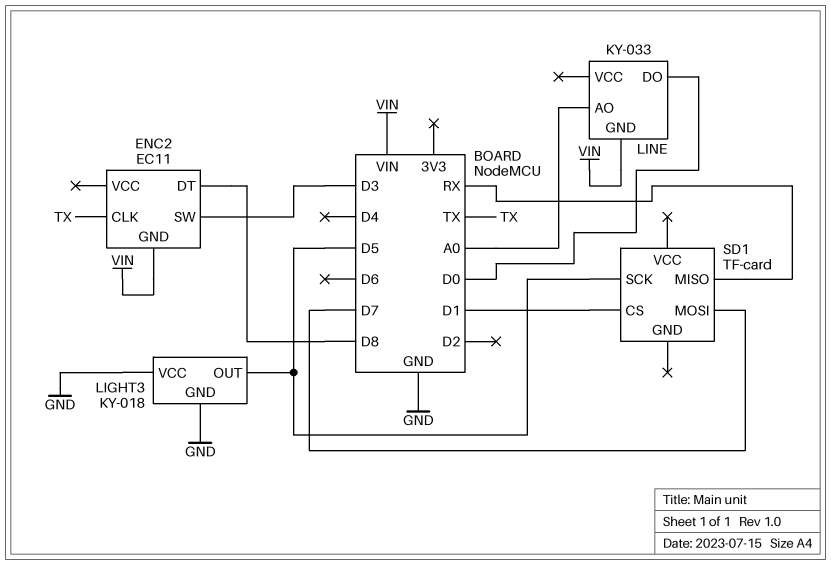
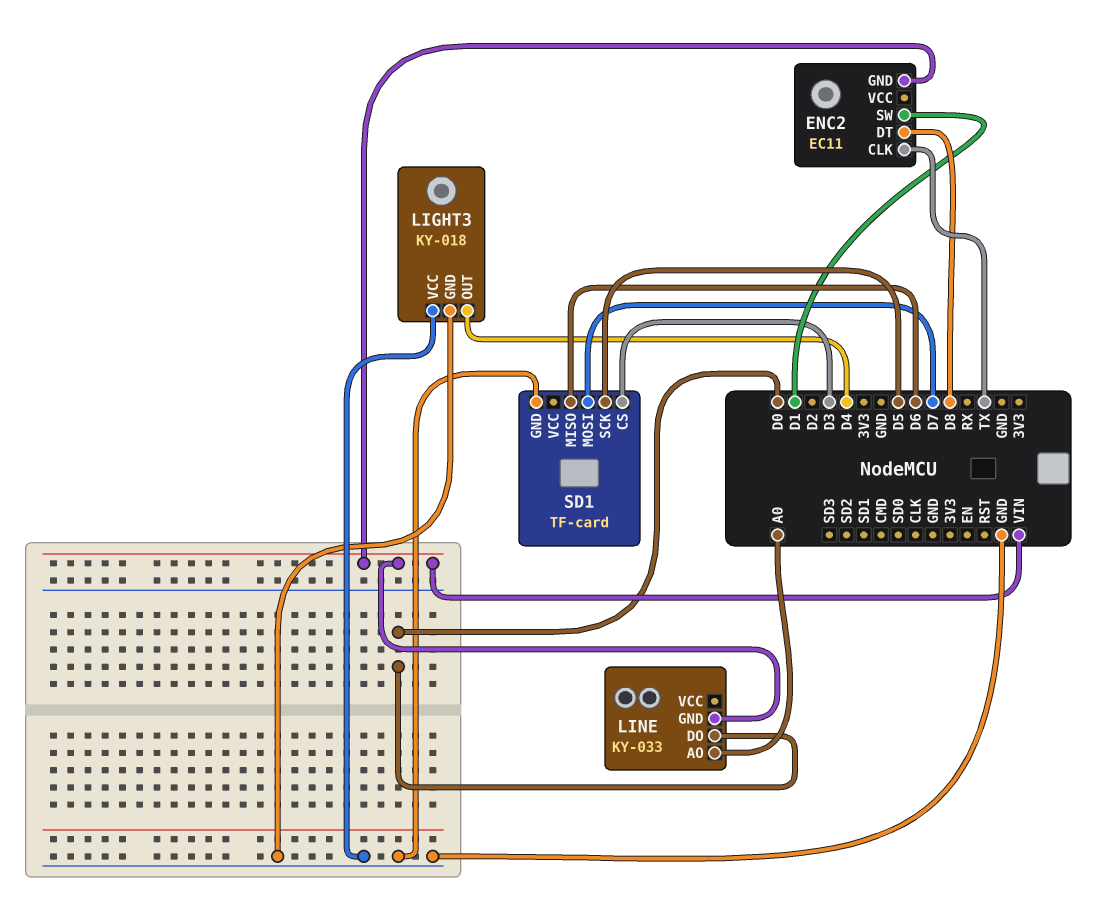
ENC2 pin SW: D3 -> D1
LIGHT3 pin OUT: D5 -> D4
SD1 pin CS: D1 -> D3
SD1 pin GND: none -> GND
SD1 pin MISO: RX -> D6

